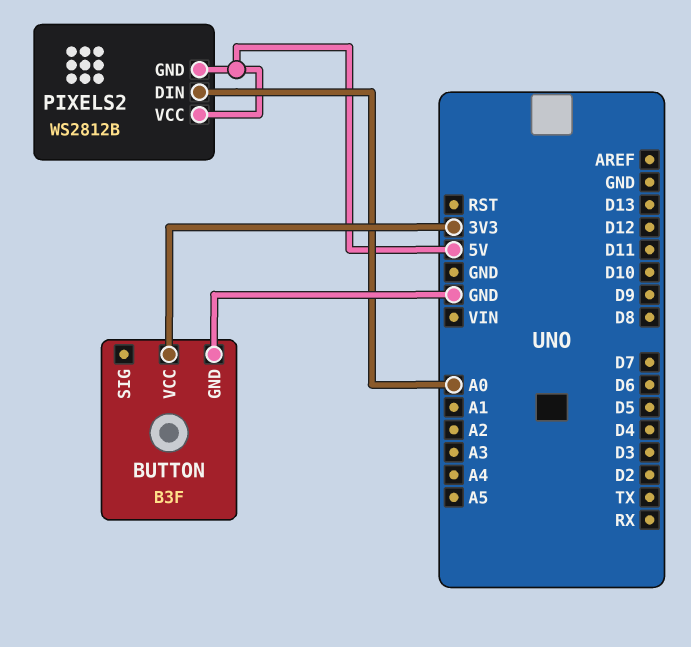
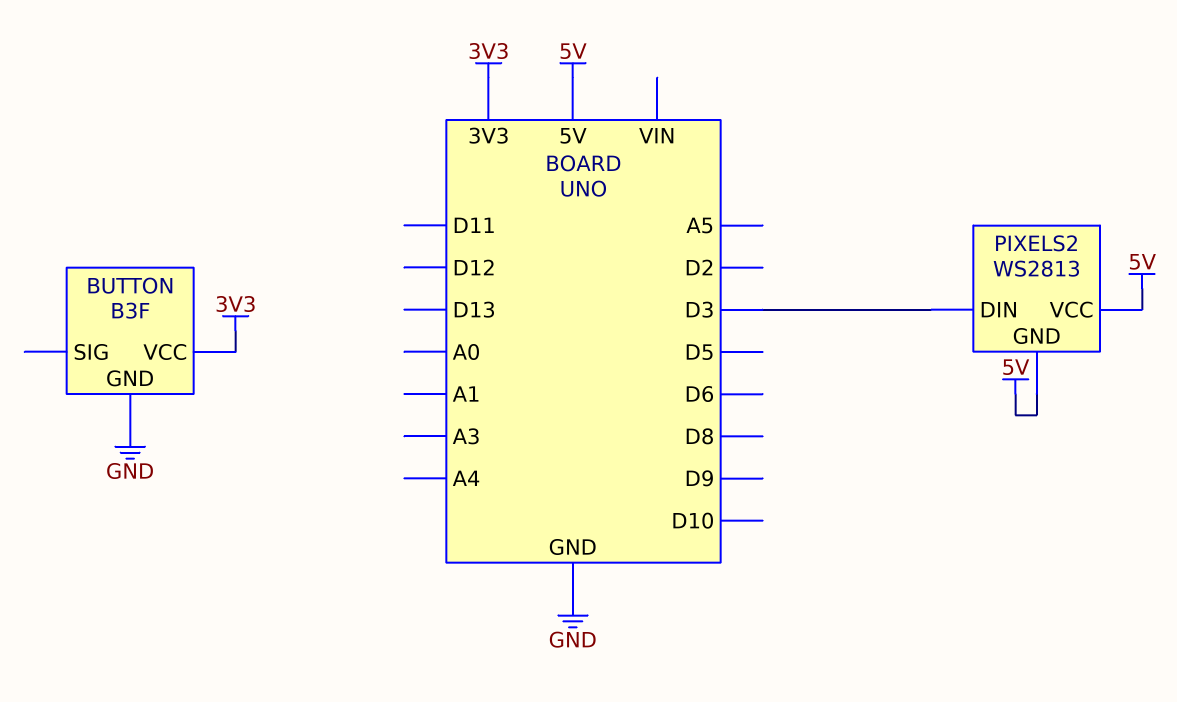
PIXELS2: WS2812B -> WS2813
PIXELS2 pin DIN: A0 -> D3

